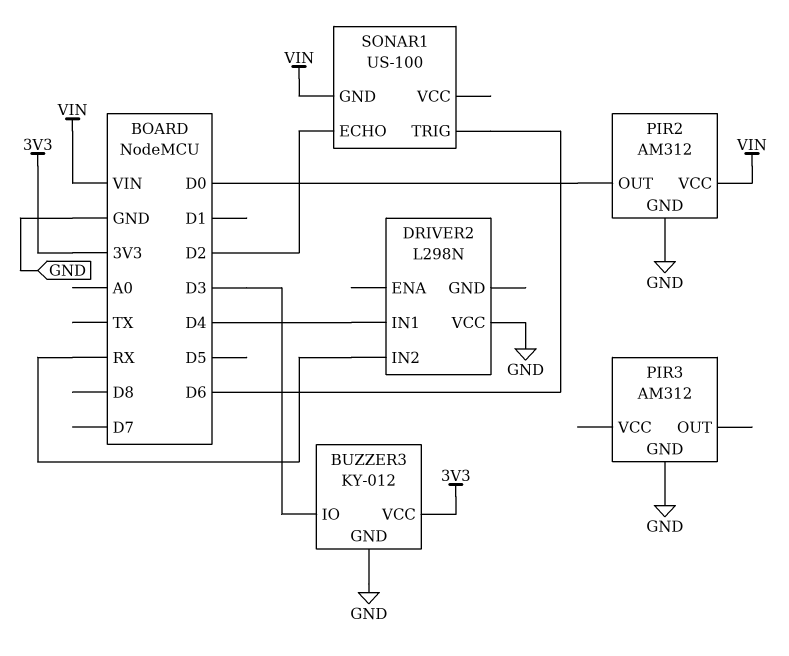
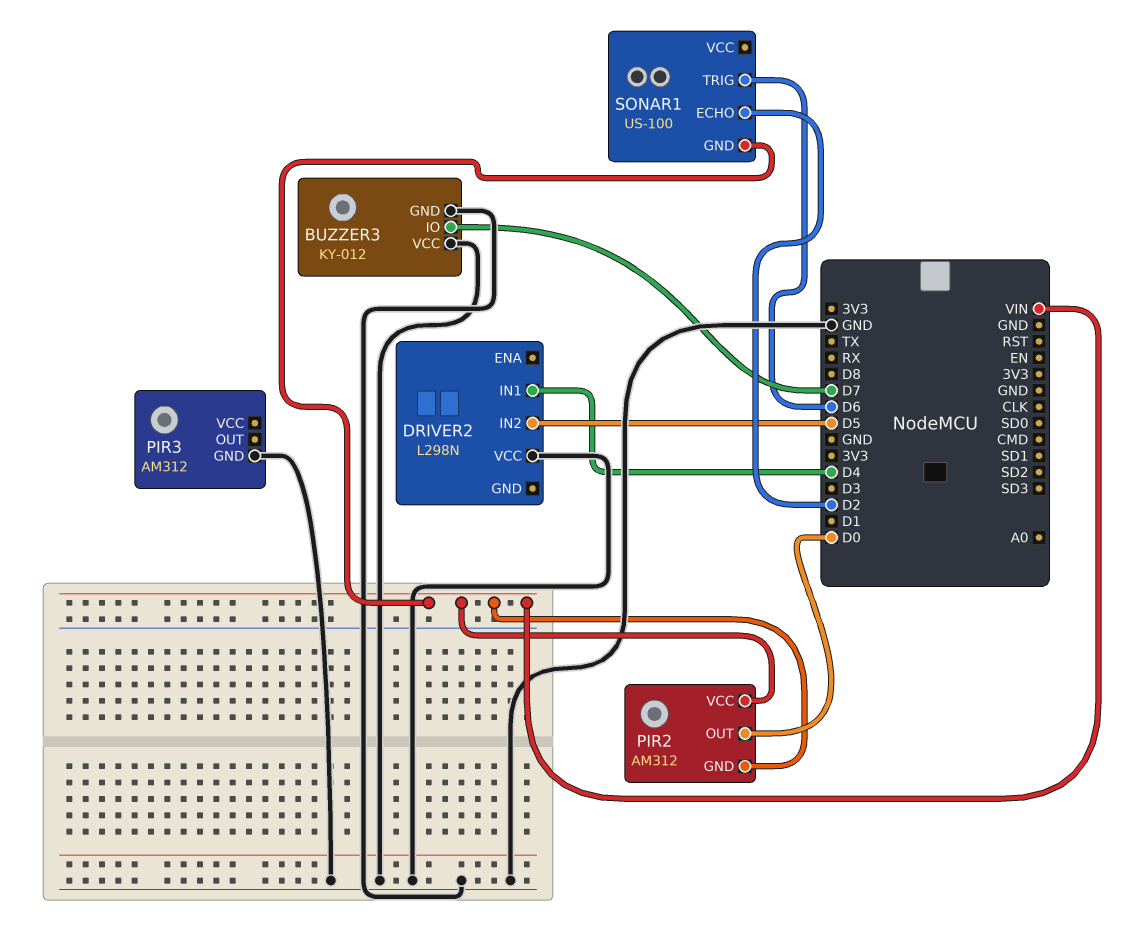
BUZZER3 pin IO: D3 -> D7
BUZZER3 pin VCC: 3V3 -> GND
DRIVER2 pin IN2: RX -> D5
PIR2 pin GND: GND -> VIN

